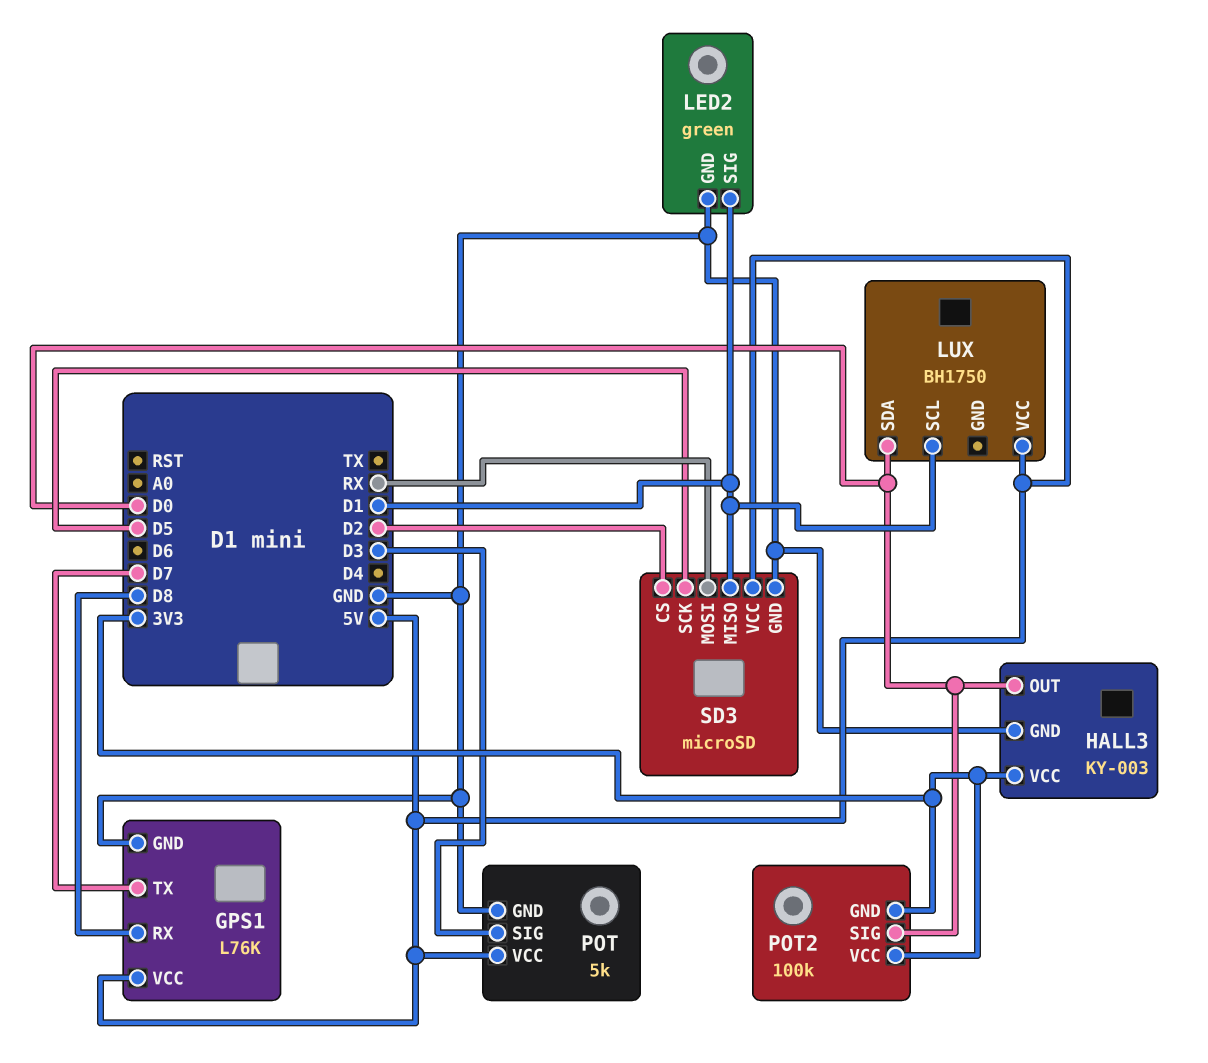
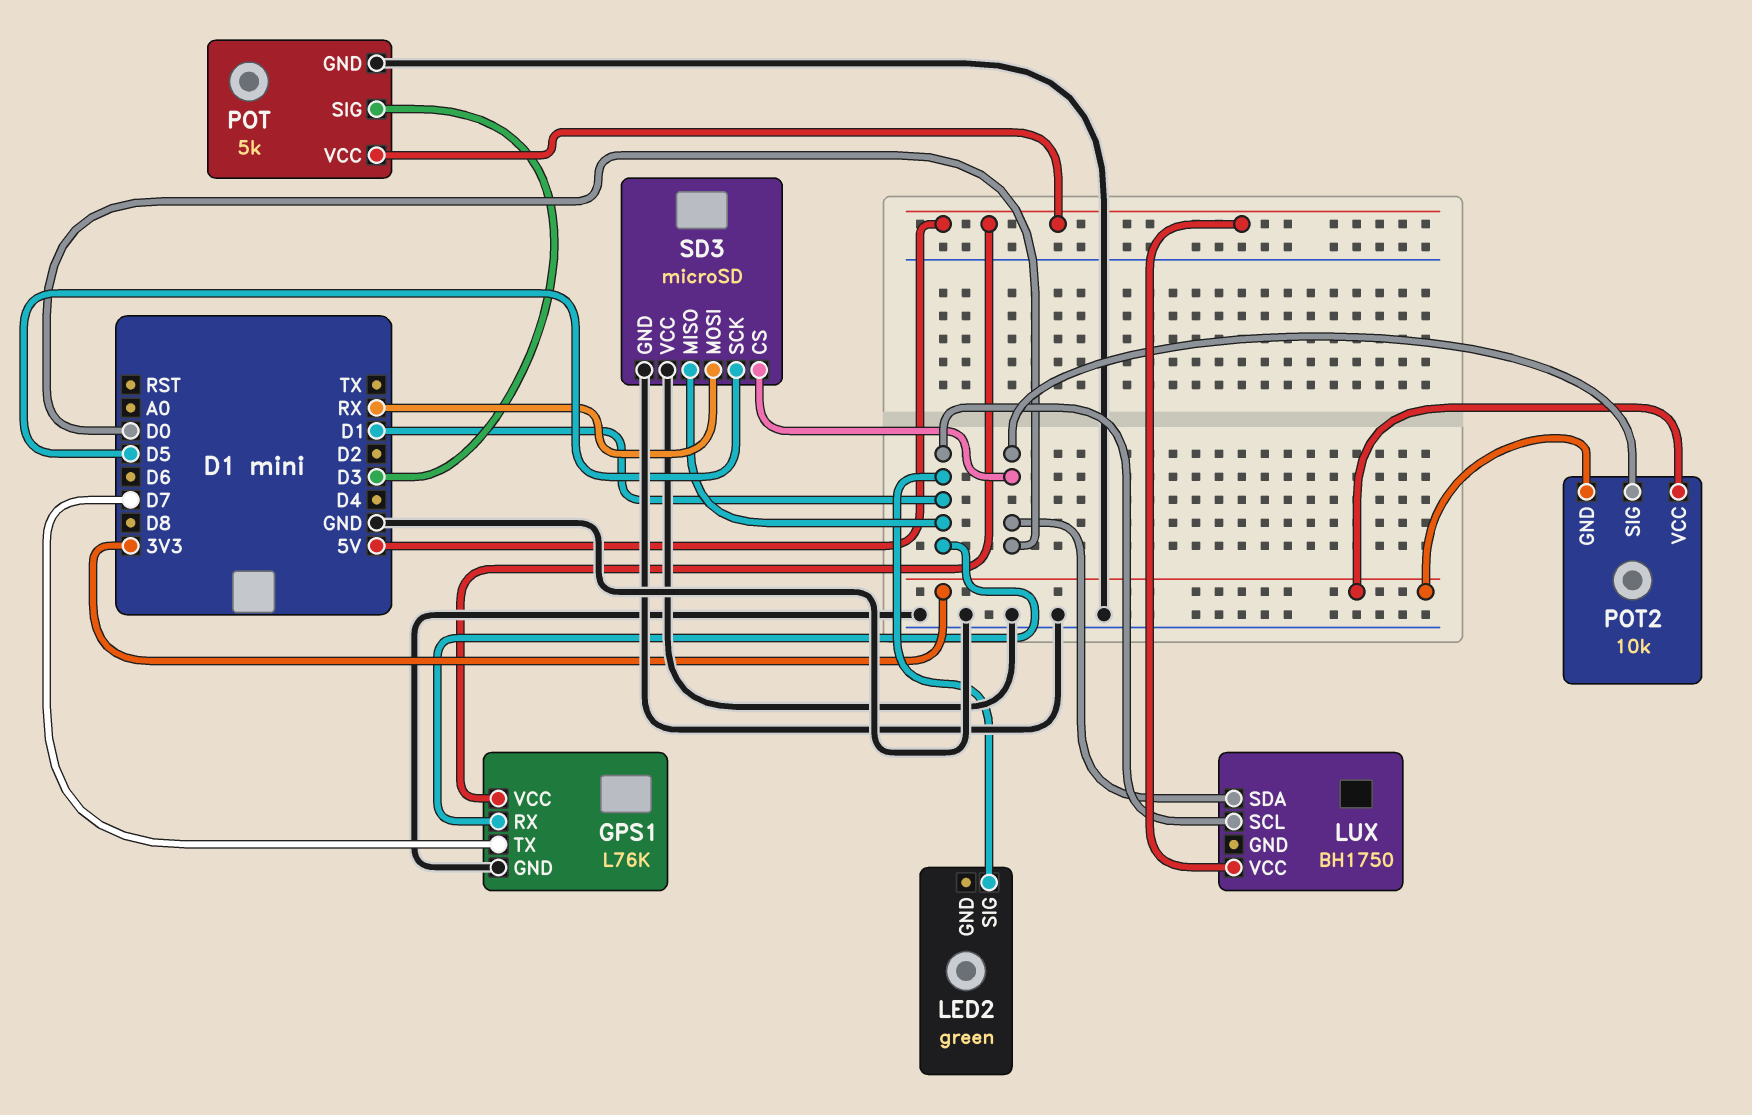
GPS1 pin RX: D8 -> D1
HALL3: KY-003 -> none
HALL3 pin GND: GND -> none
HALL3 pin OUT: D0 -> none
HALL3 pin VCC: 3V3 -> none
LED2 pin GND: GND -> none
POT2: 100k -> 10k
SD3 pin CS: D2 -> D0
SD3 pin VCC: 5V -> GND

